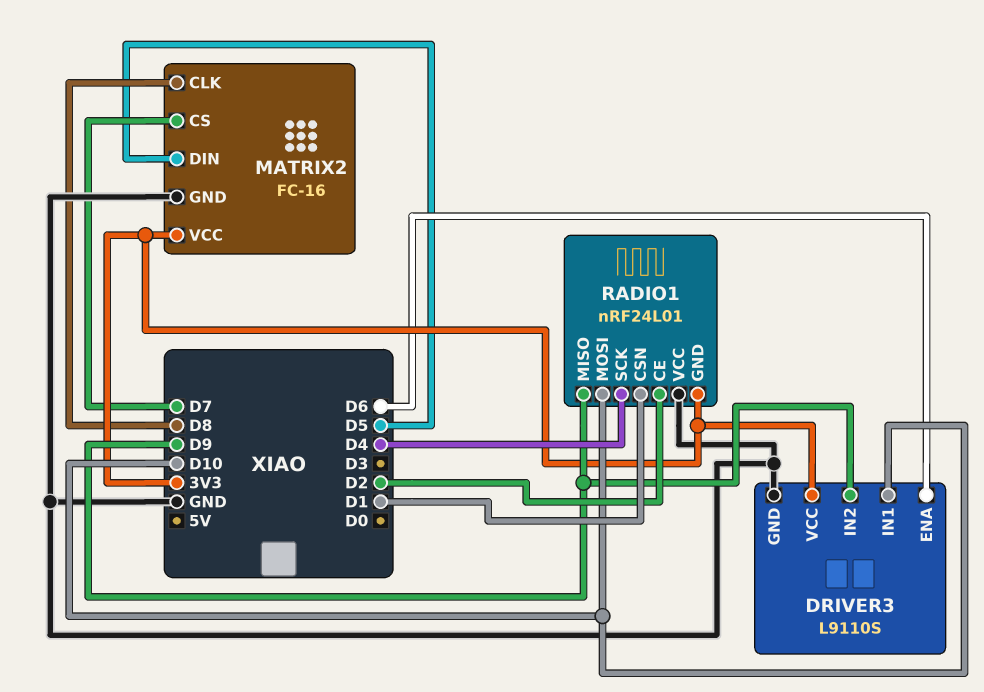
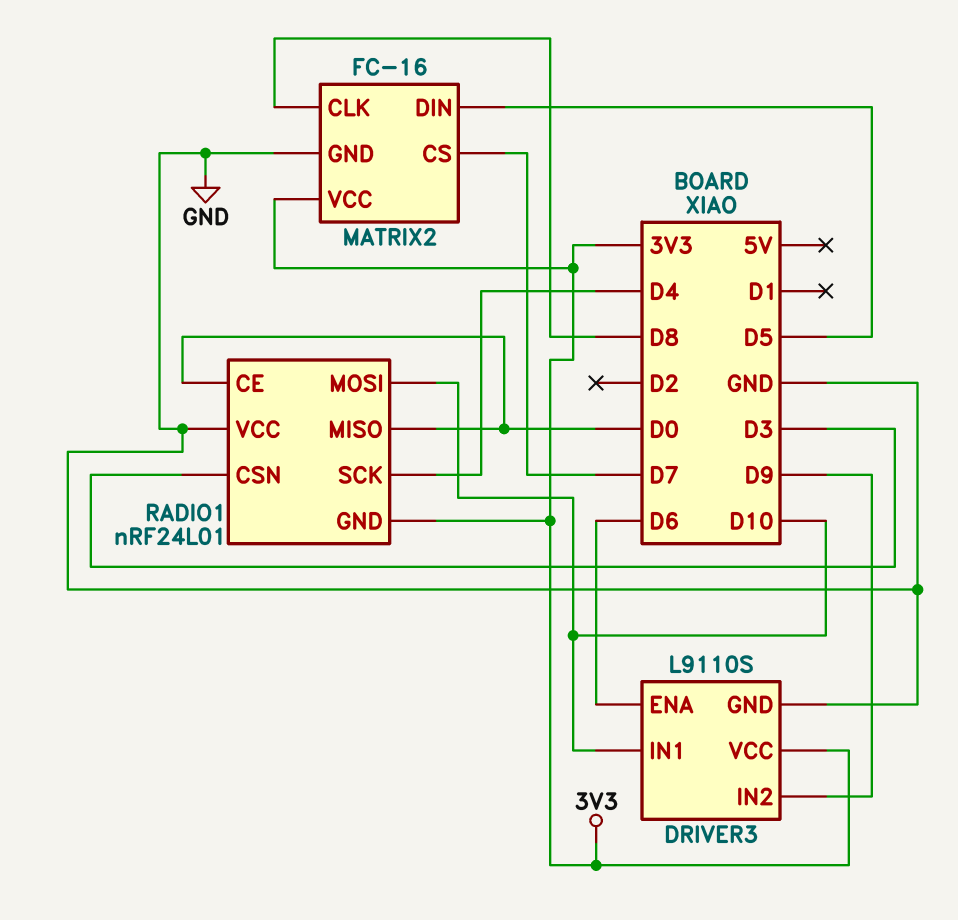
RADIO1 pin CE: D2 -> D0
RADIO1 pin CSN: D1 -> D3
RADIO1 pin MISO: D9 -> D0

